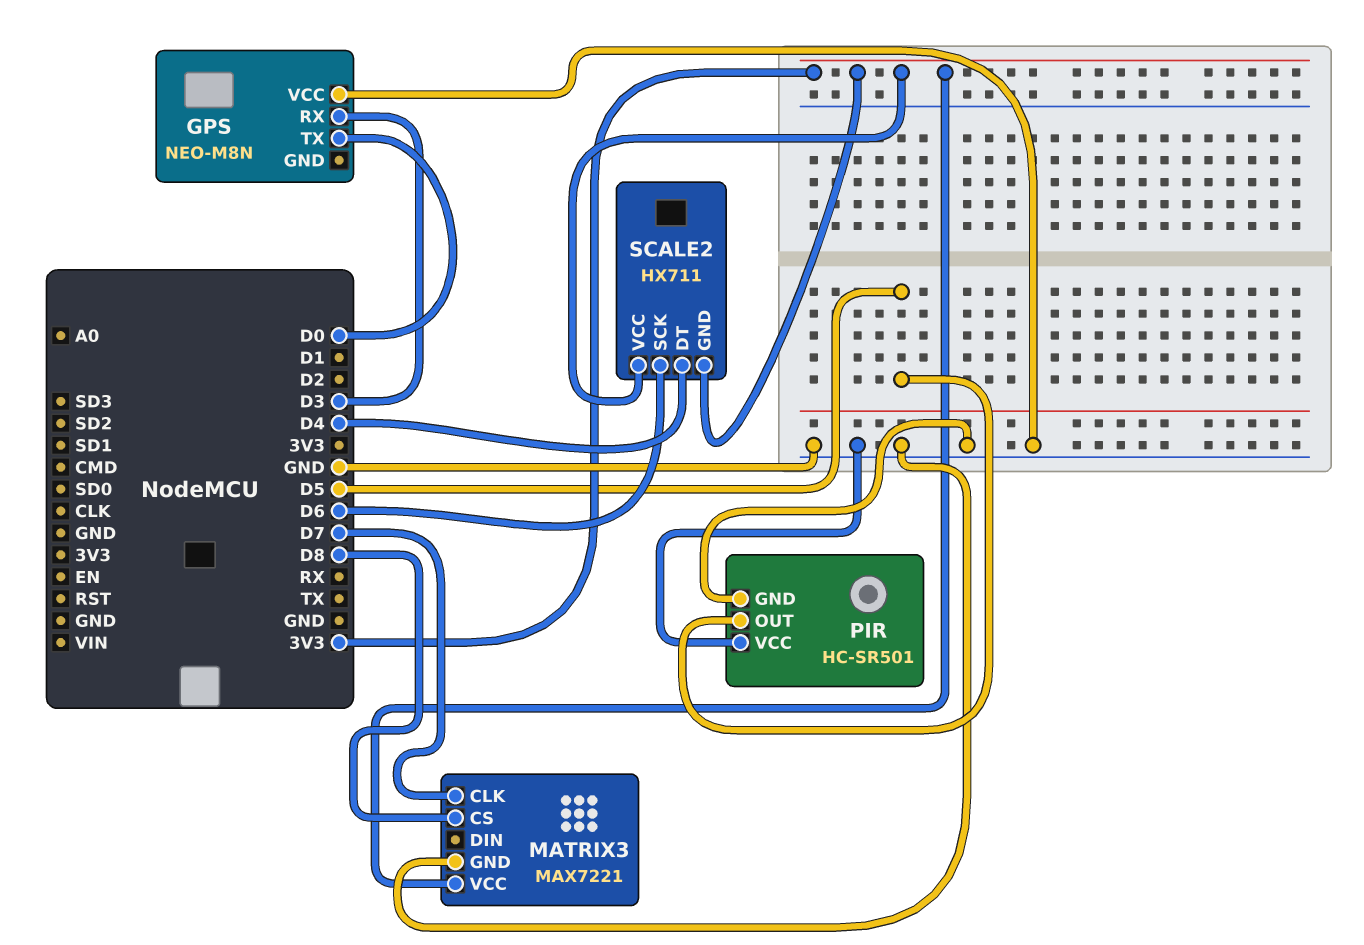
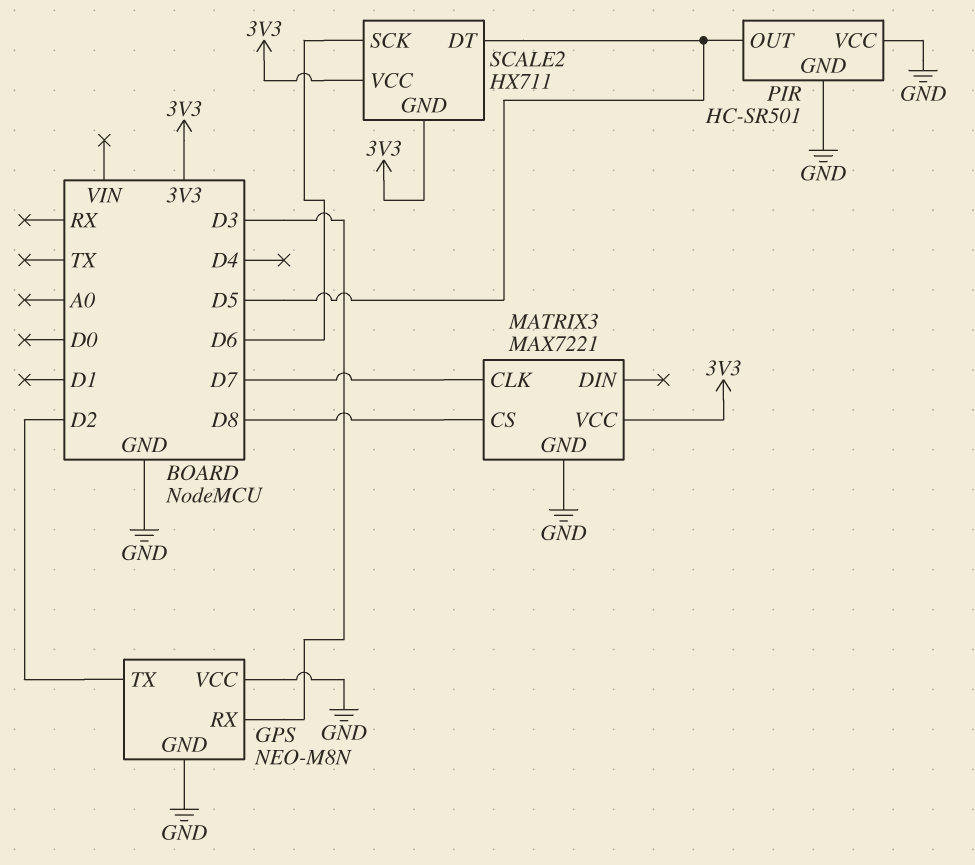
GPS pin GND: none -> GND
GPS pin TX: D0 -> D2
SCALE2 pin DT: D4 -> D5

